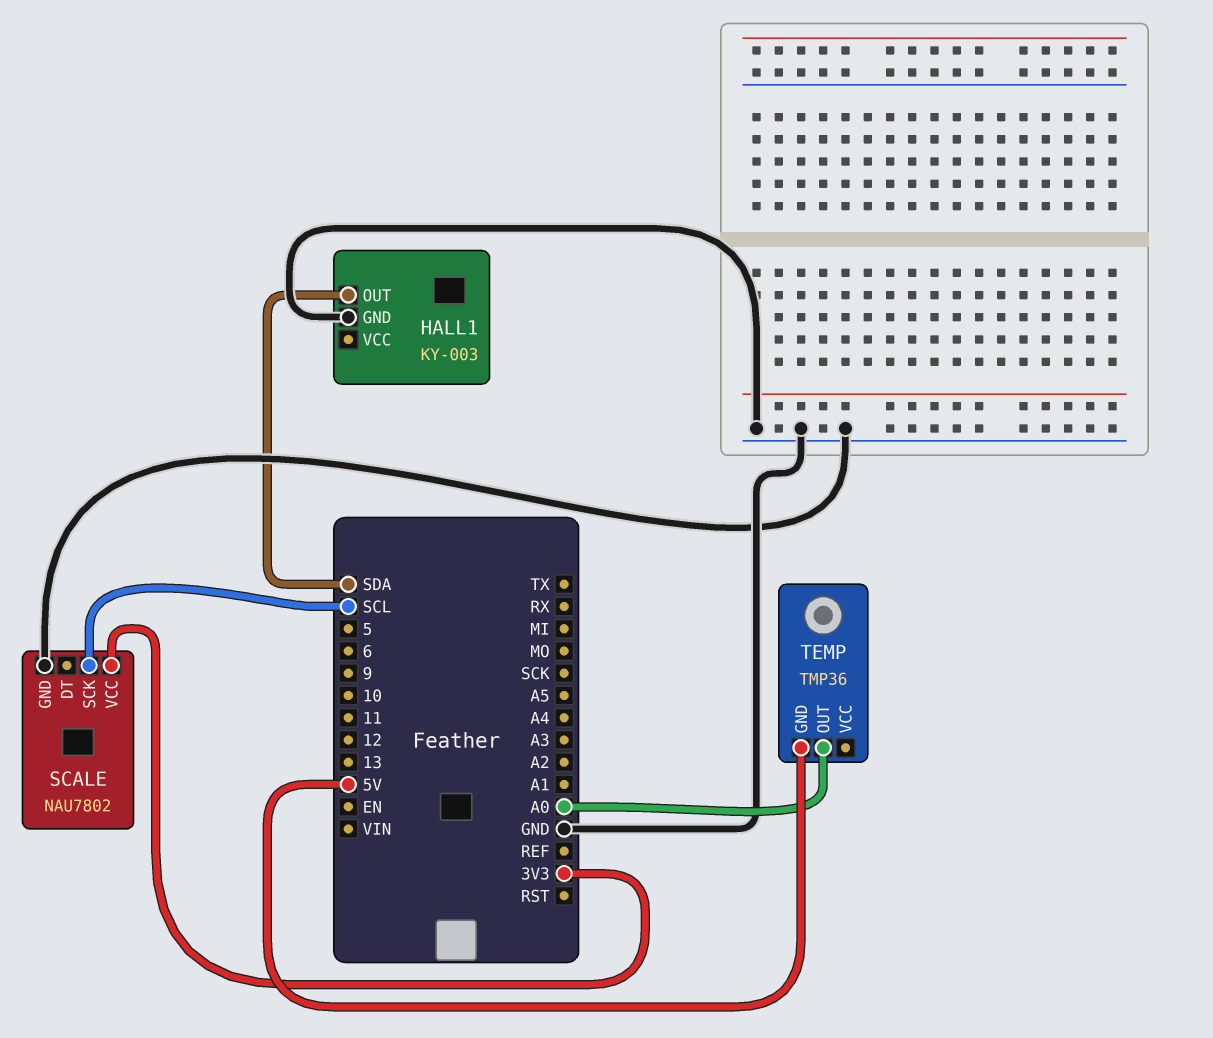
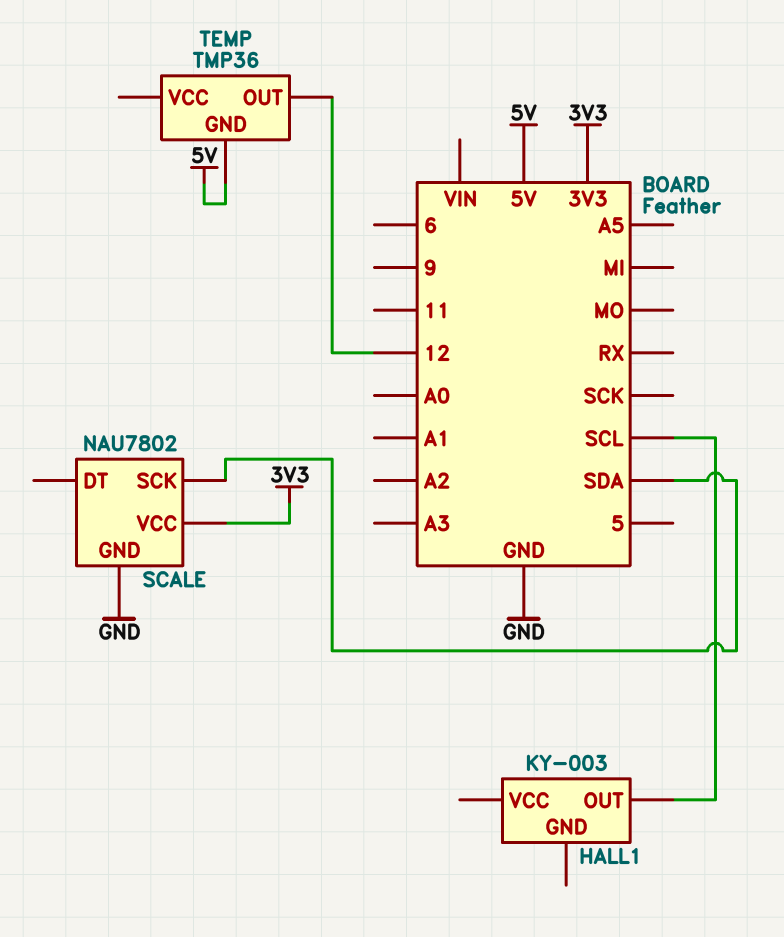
HALL1 pin GND: GND -> none
HALL1 pin OUT: SDA -> SCL
SCALE pin SCK: SCL -> SDA
TEMP pin OUT: A0 -> 12

